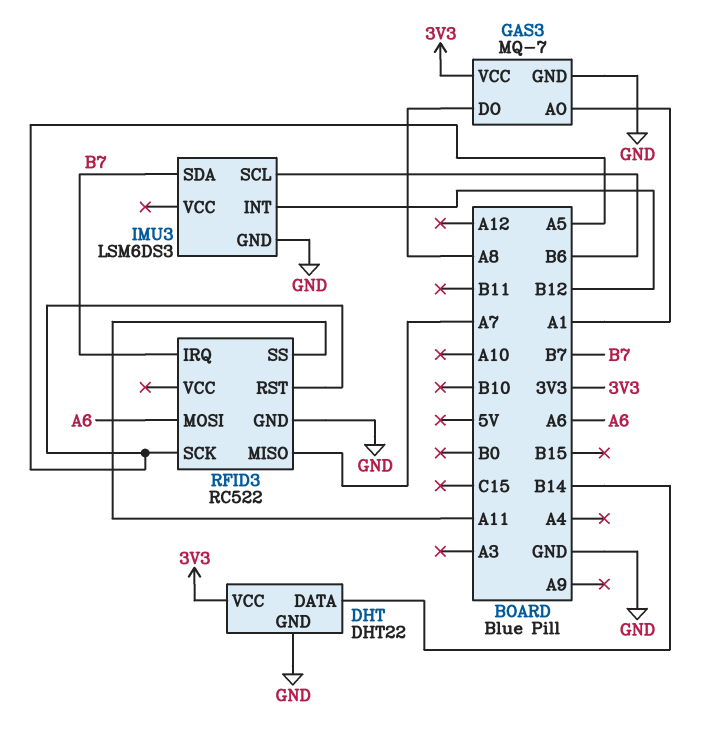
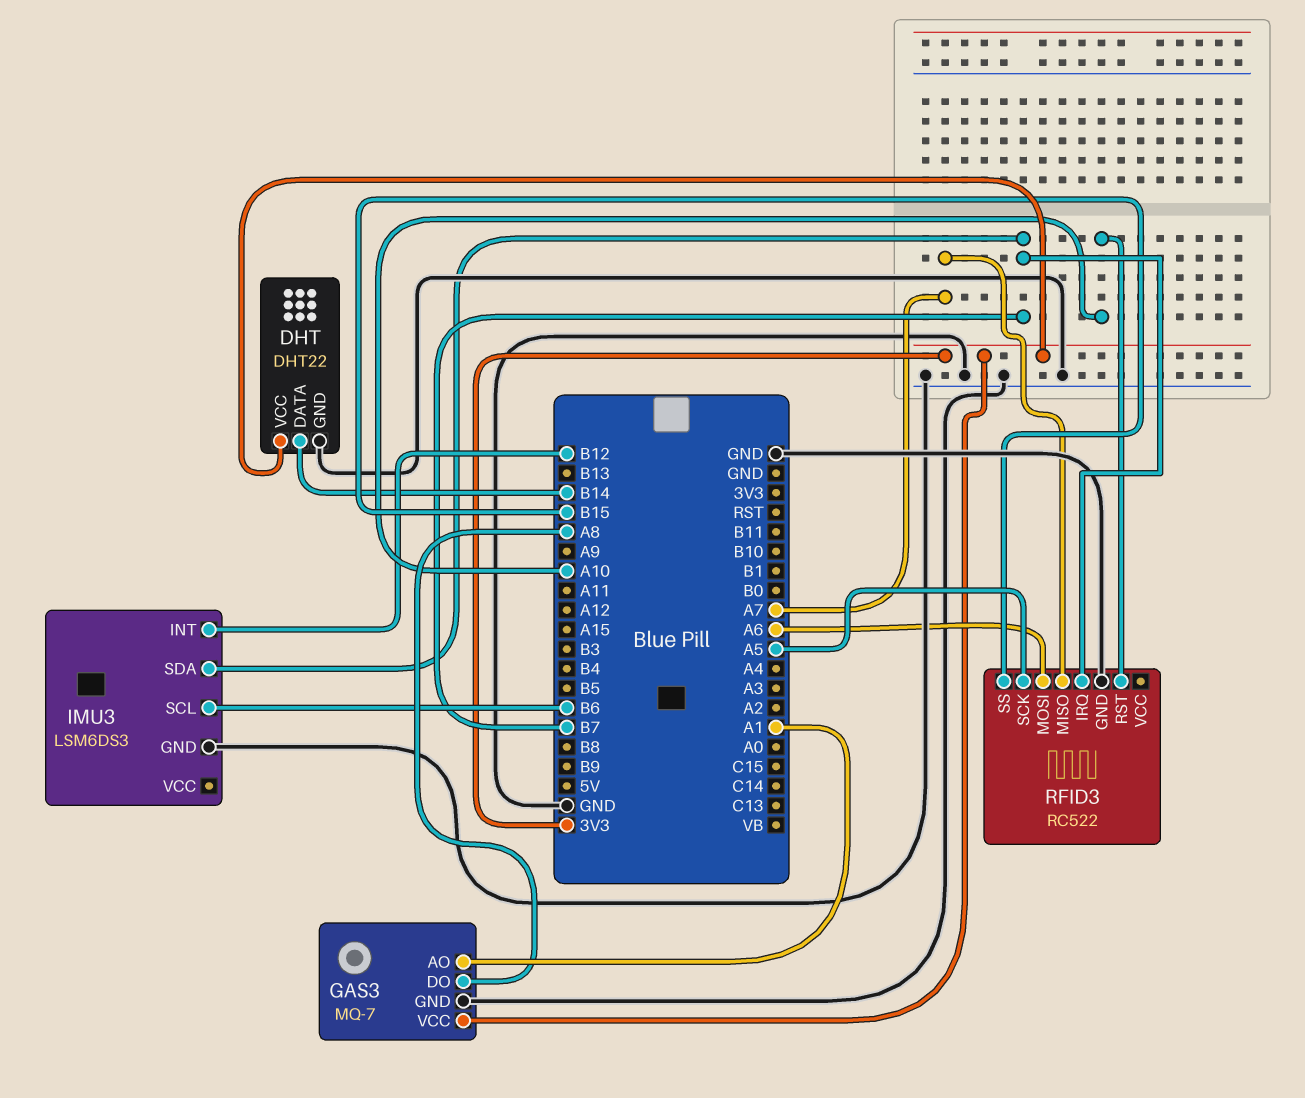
RFID3 pin RST: A5 -> A10
RFID3 pin SS: A11 -> B15

